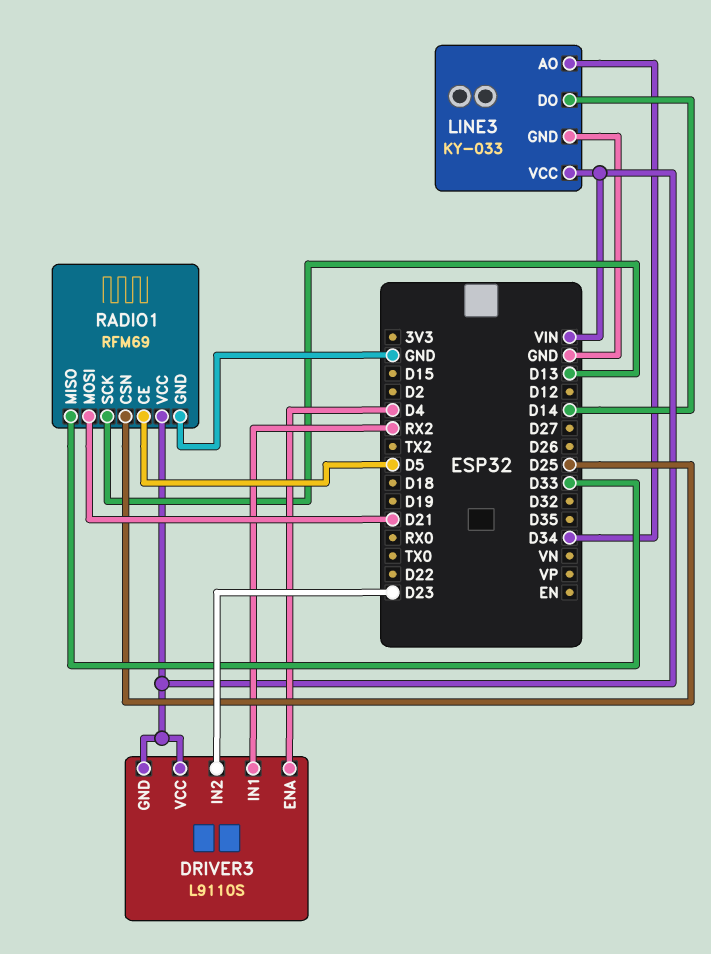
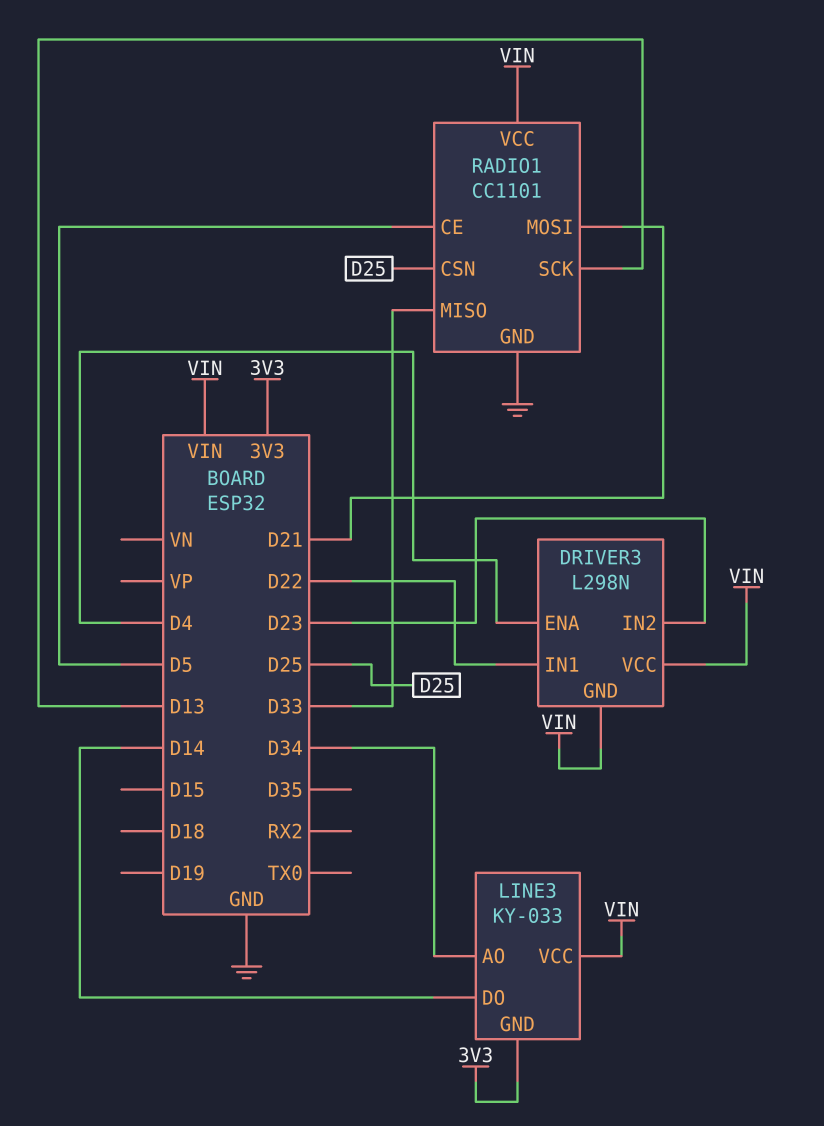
DRIVER3: L9110S -> L298N
DRIVER3 pin IN1: RX2 -> D22
LINE3 pin GND: GND -> 3V3
RADIO1: RFM69 -> CC1101

